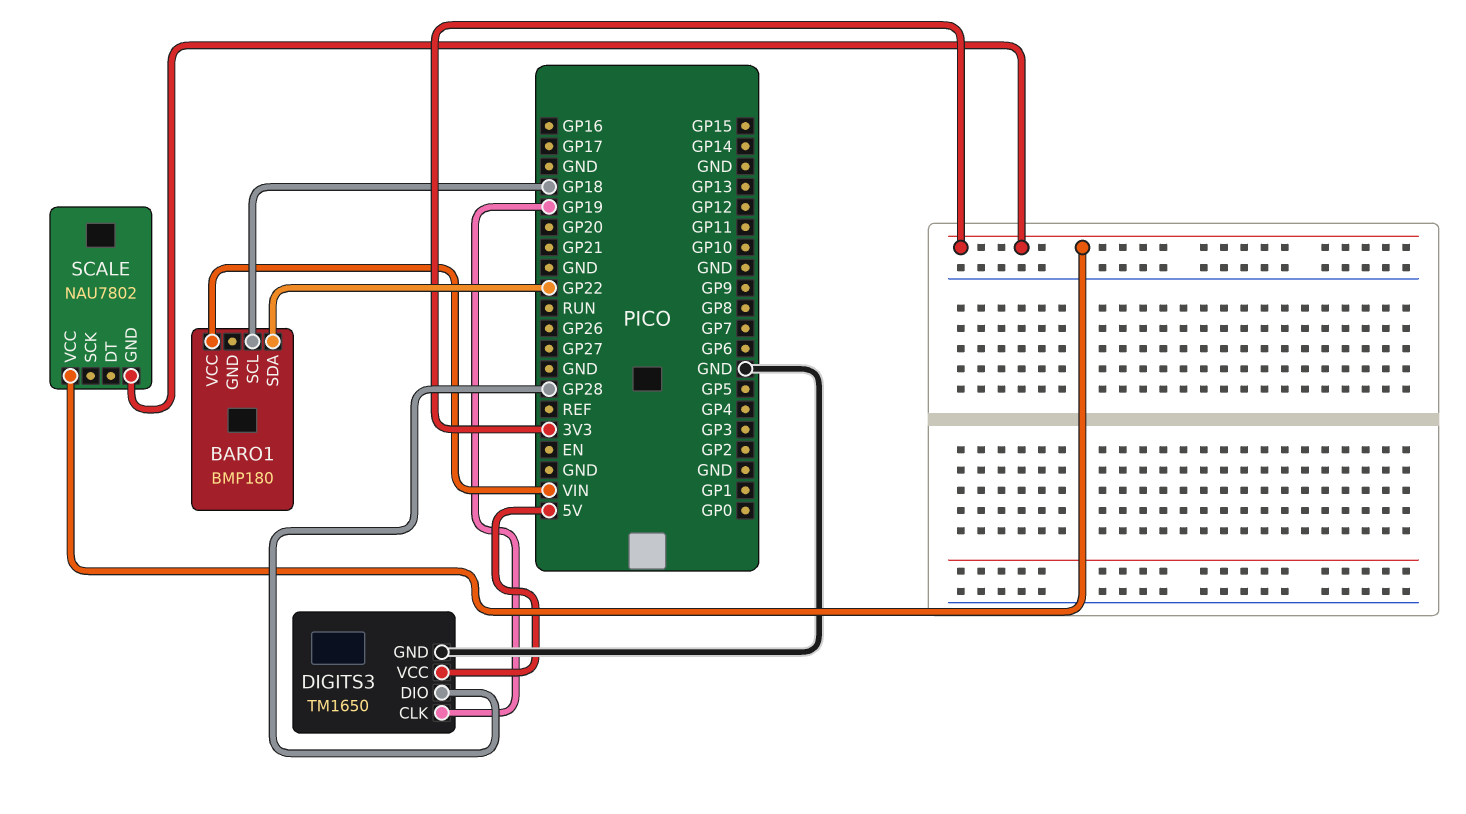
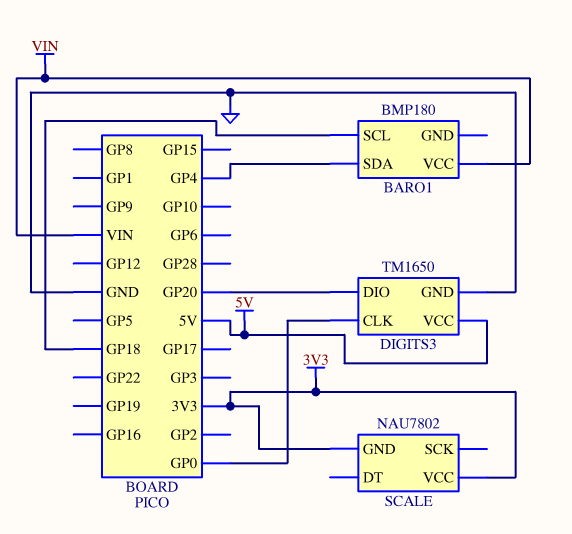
BARO1 pin SDA: GP22 -> GP4
DIGITS3 pin CLK: GP19 -> GP0
DIGITS3 pin DIO: GP28 -> GP20

